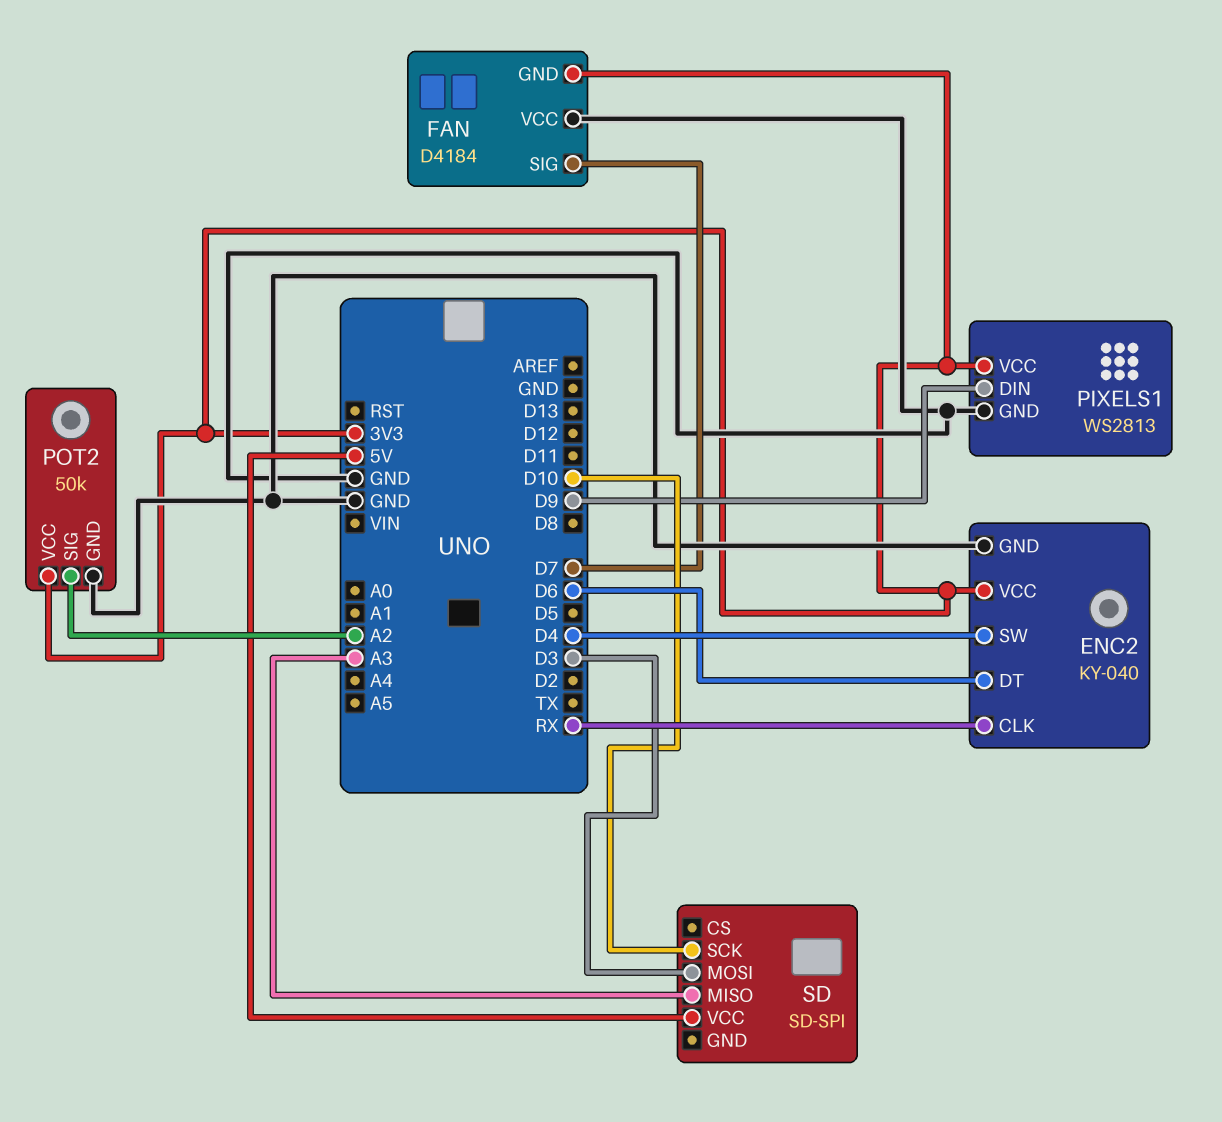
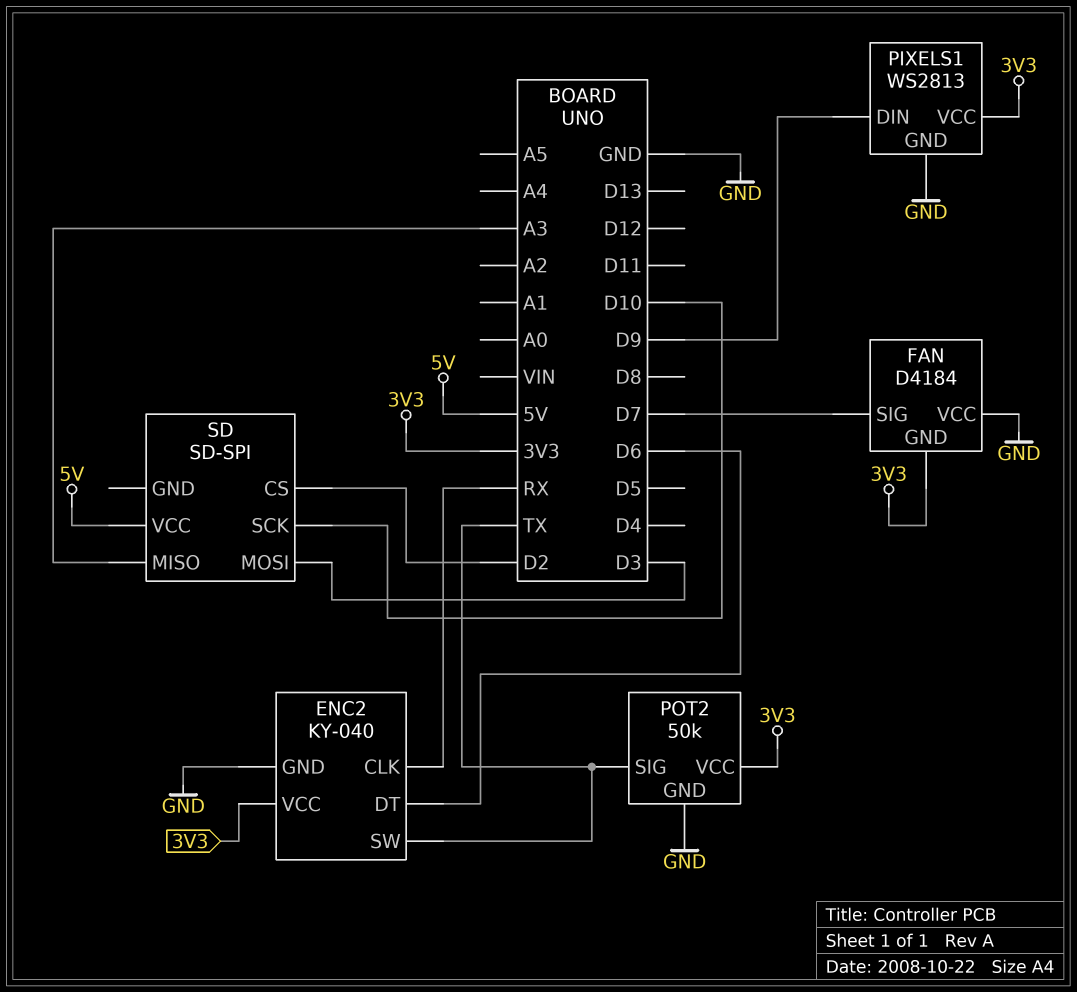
ENC2 pin SW: D4 -> TX
POT2 pin SIG: A2 -> TX
SD pin CS: none -> D2

